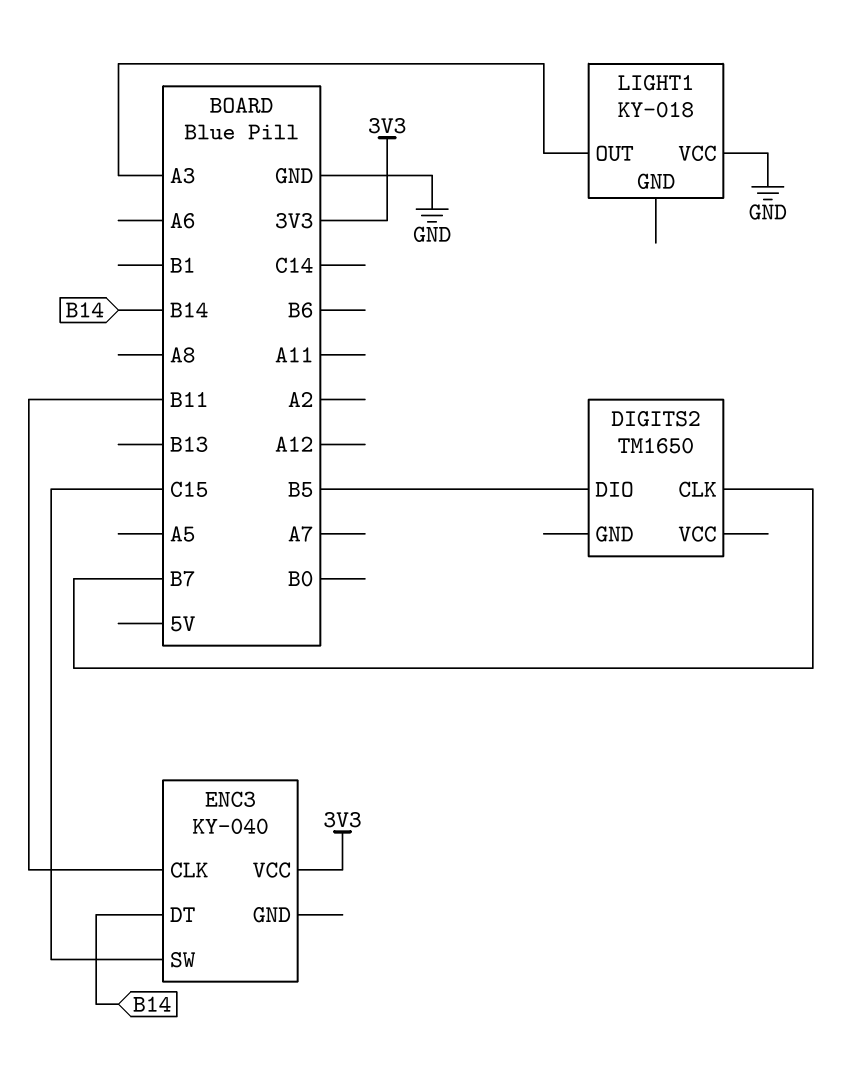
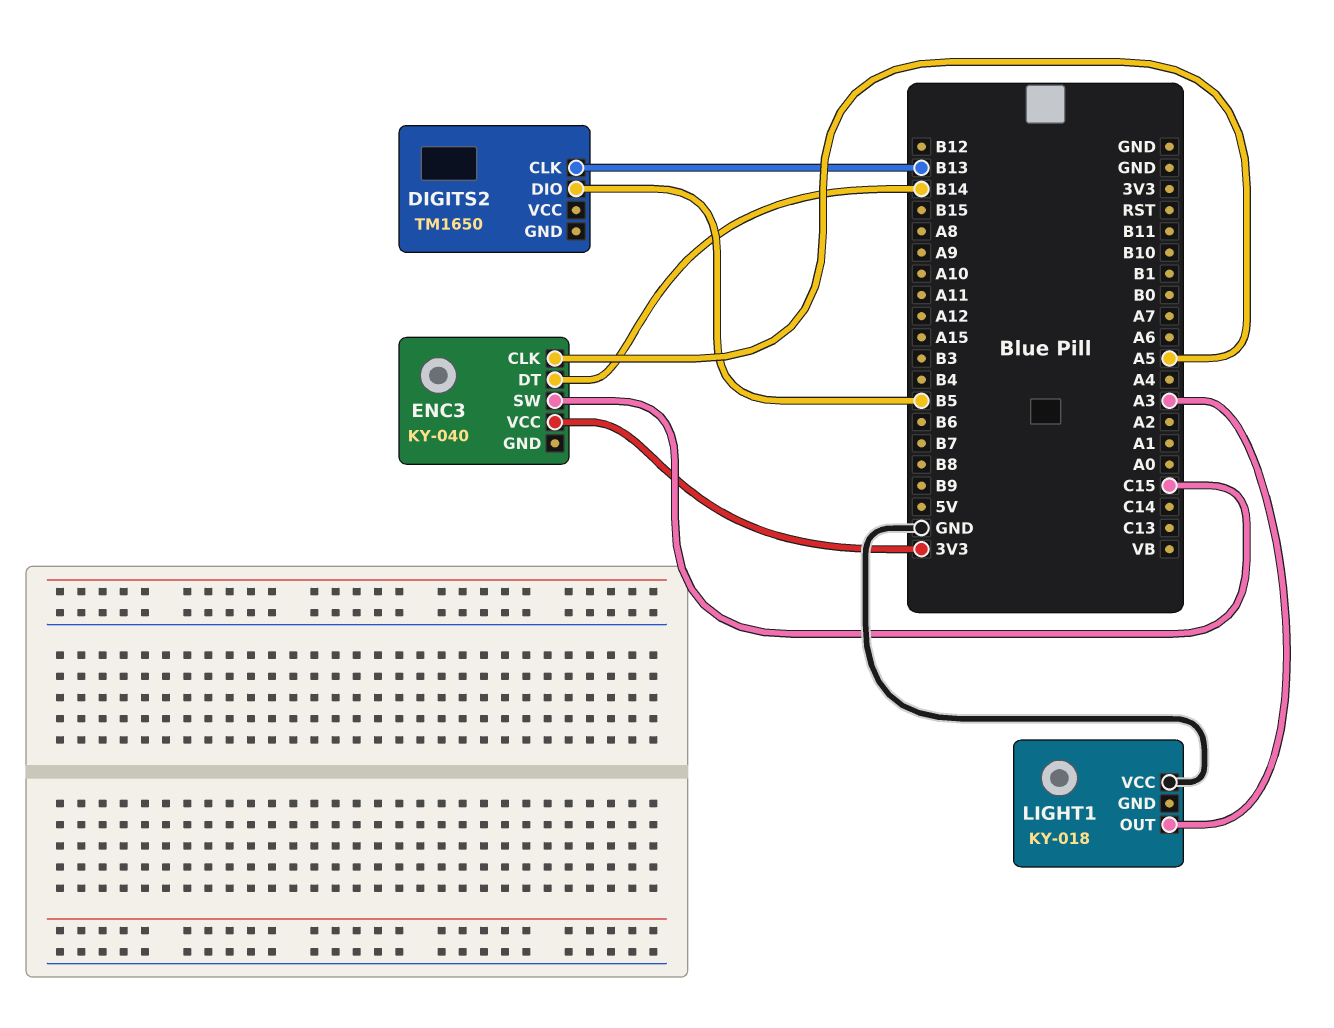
DIGITS2 pin CLK: B7 -> B13
ENC3 pin CLK: B11 -> A5

